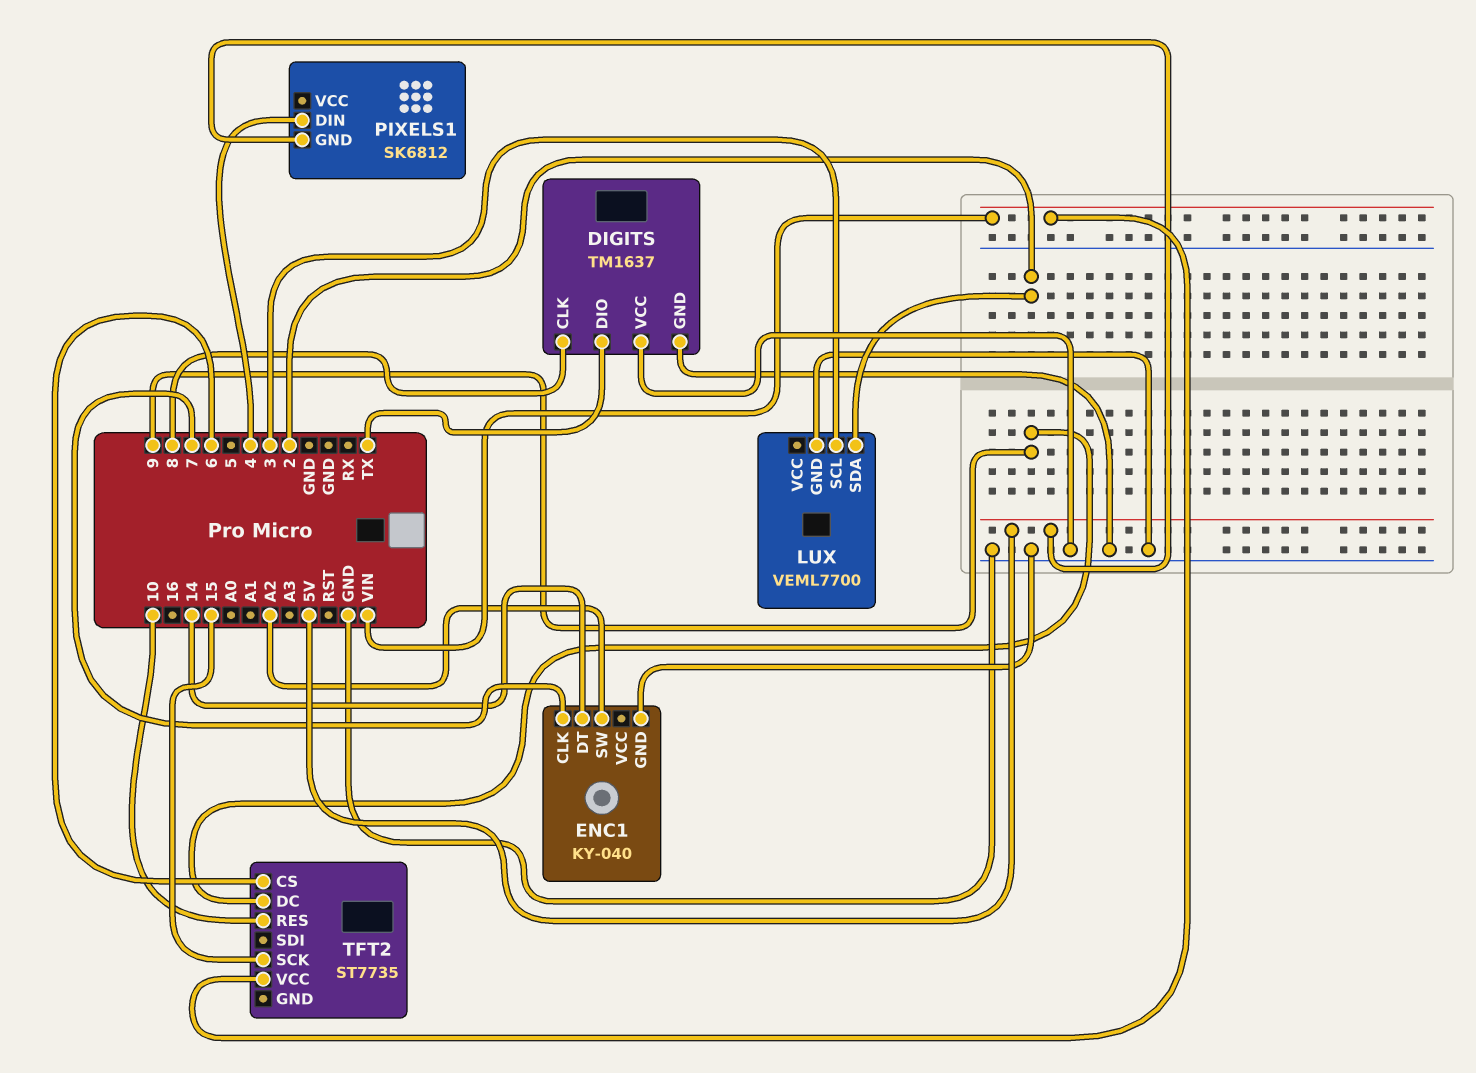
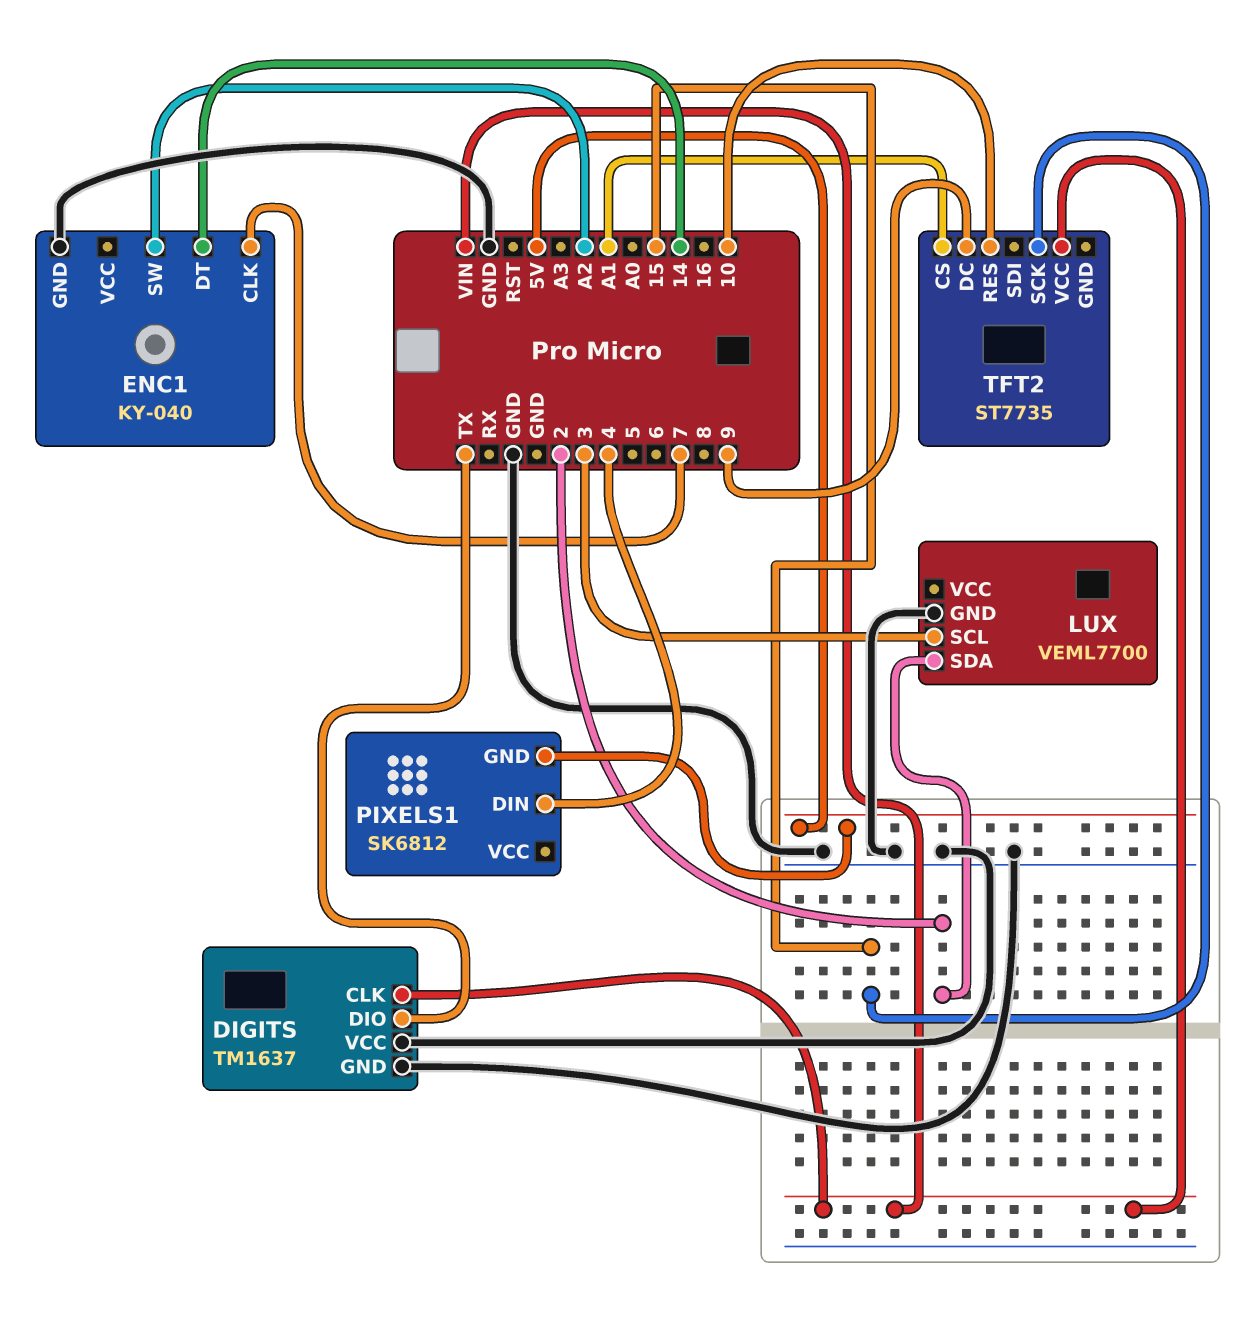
DIGITS pin CLK: 8 -> VIN
TFT2 pin CS: 6 -> A1

